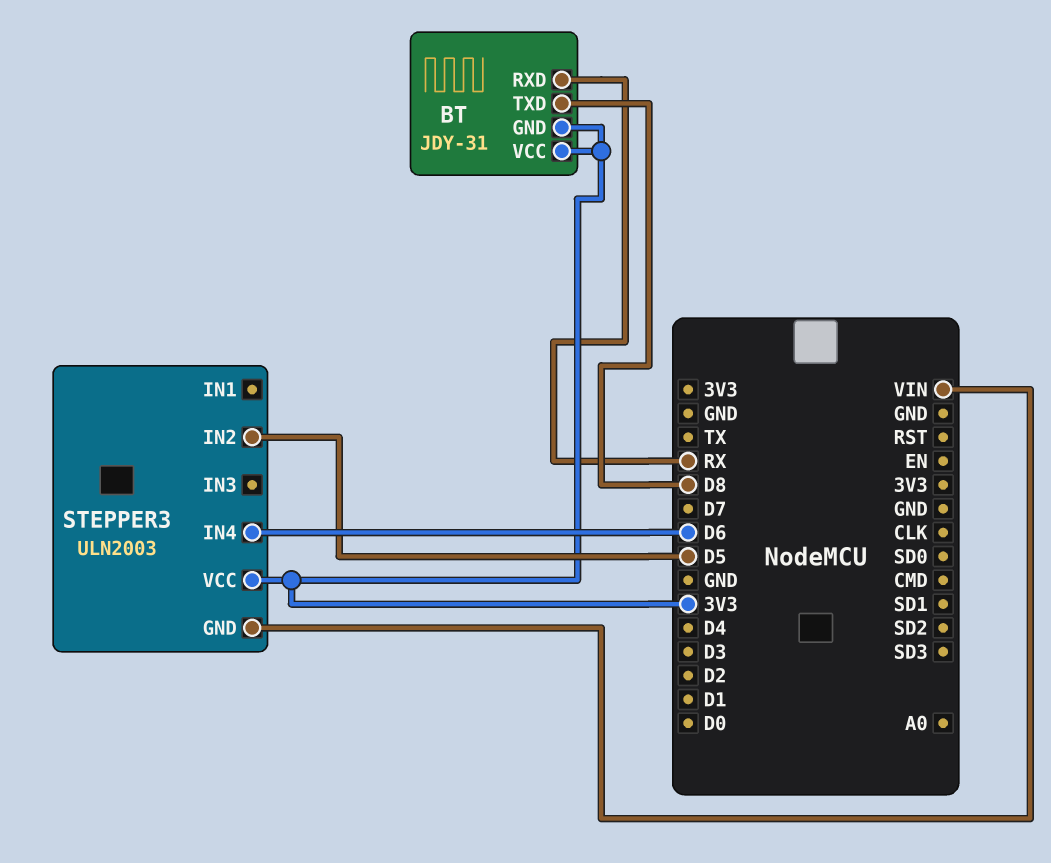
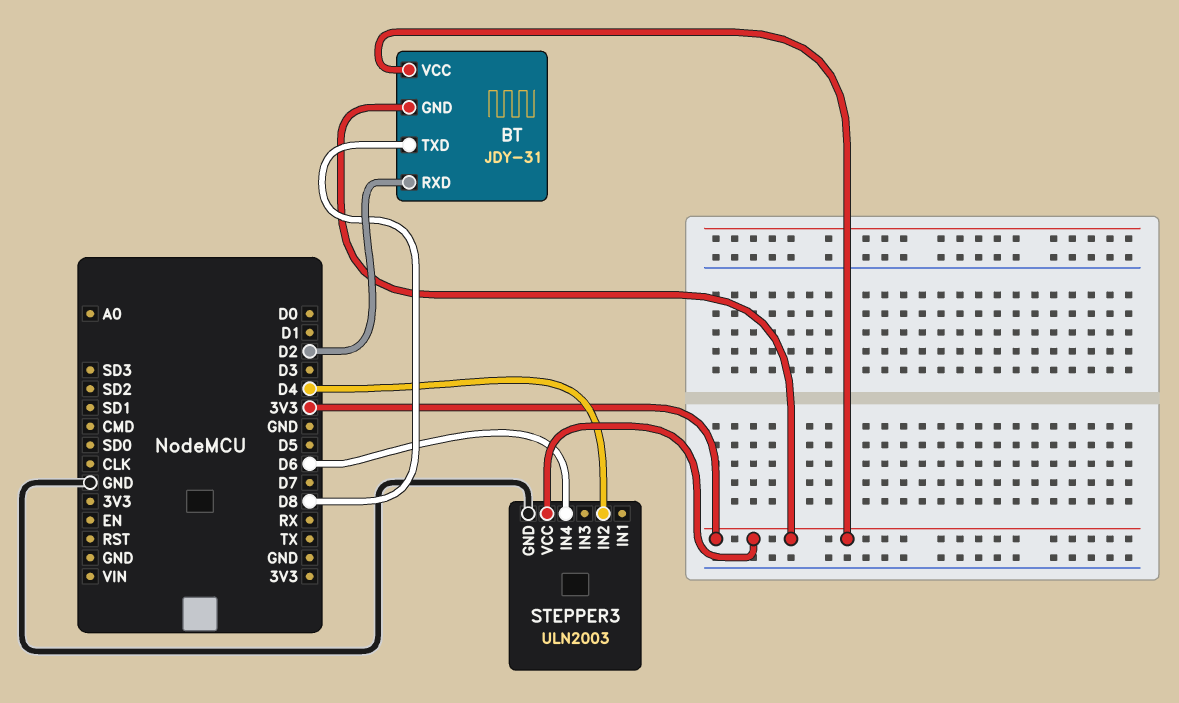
BT pin RXD: RX -> D2
STEPPER3 pin GND: VIN -> GND
STEPPER3 pin IN2: D5 -> D4

